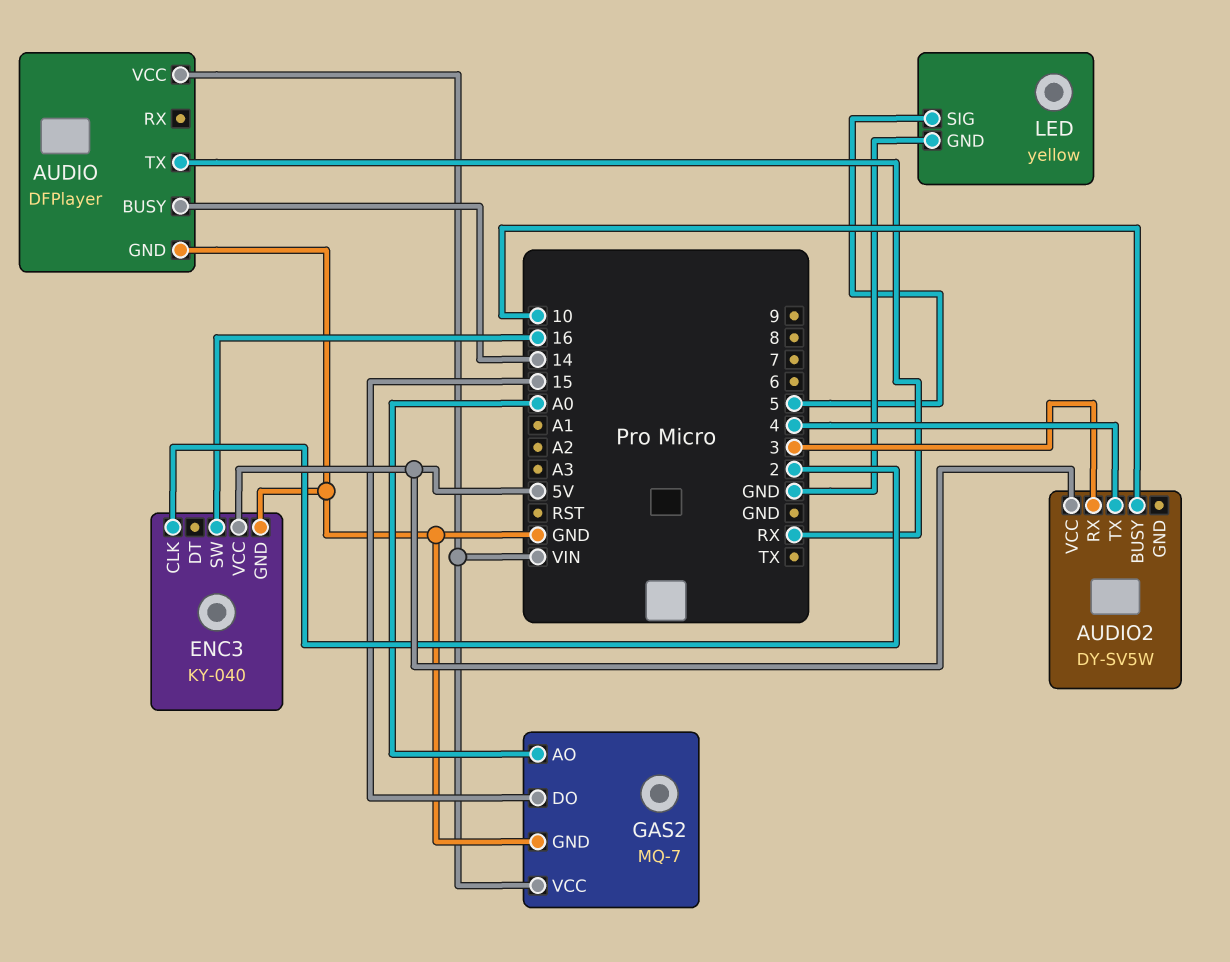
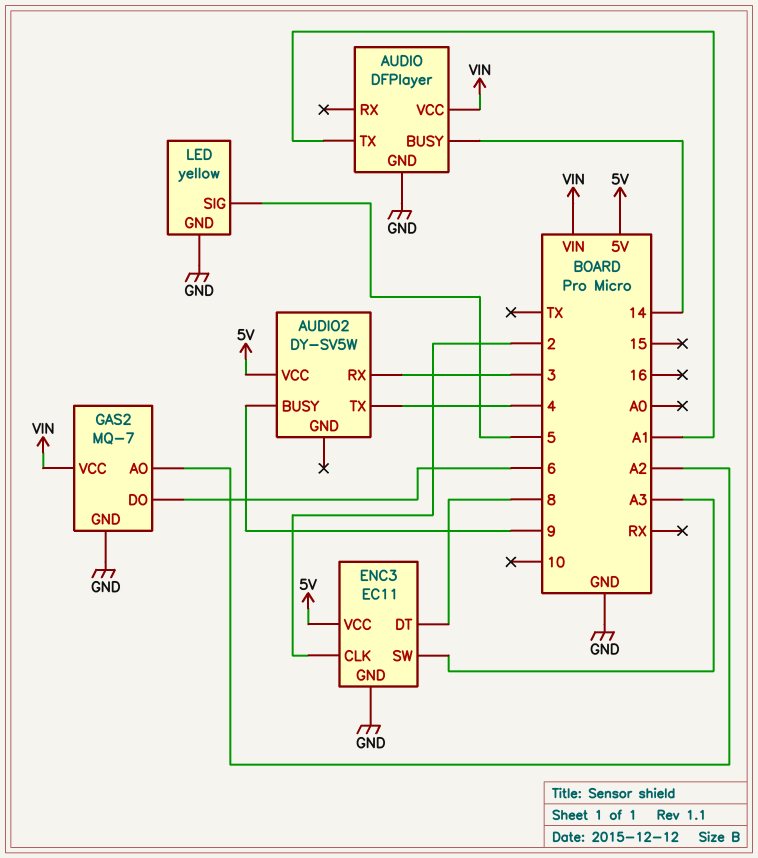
AUDIO pin TX: RX -> A1
AUDIO2 pin BUSY: 10 -> 9
ENC3: KY-040 -> EC11
ENC3 pin DT: none -> 8
ENC3 pin SW: 16 -> A3
GAS2 pin AO: A0 -> A2
GAS2 pin DO: 15 -> 6

